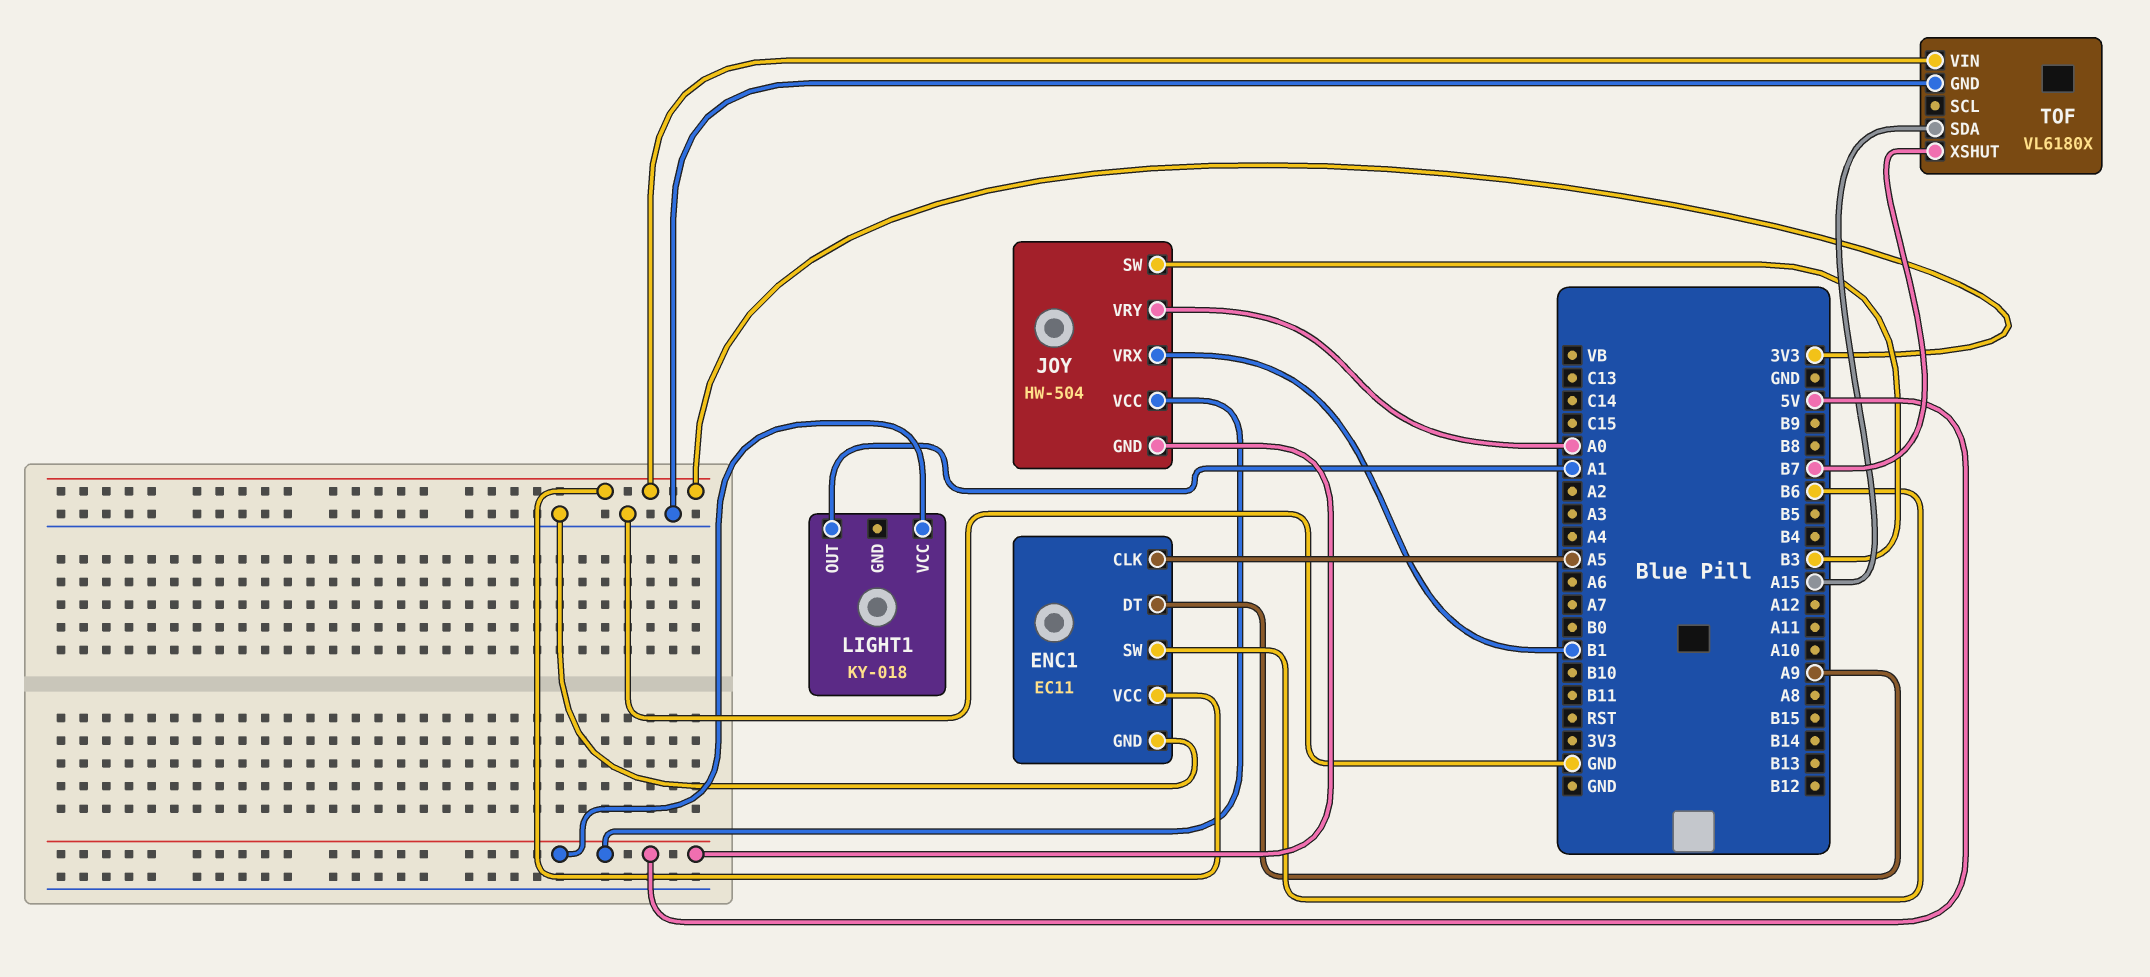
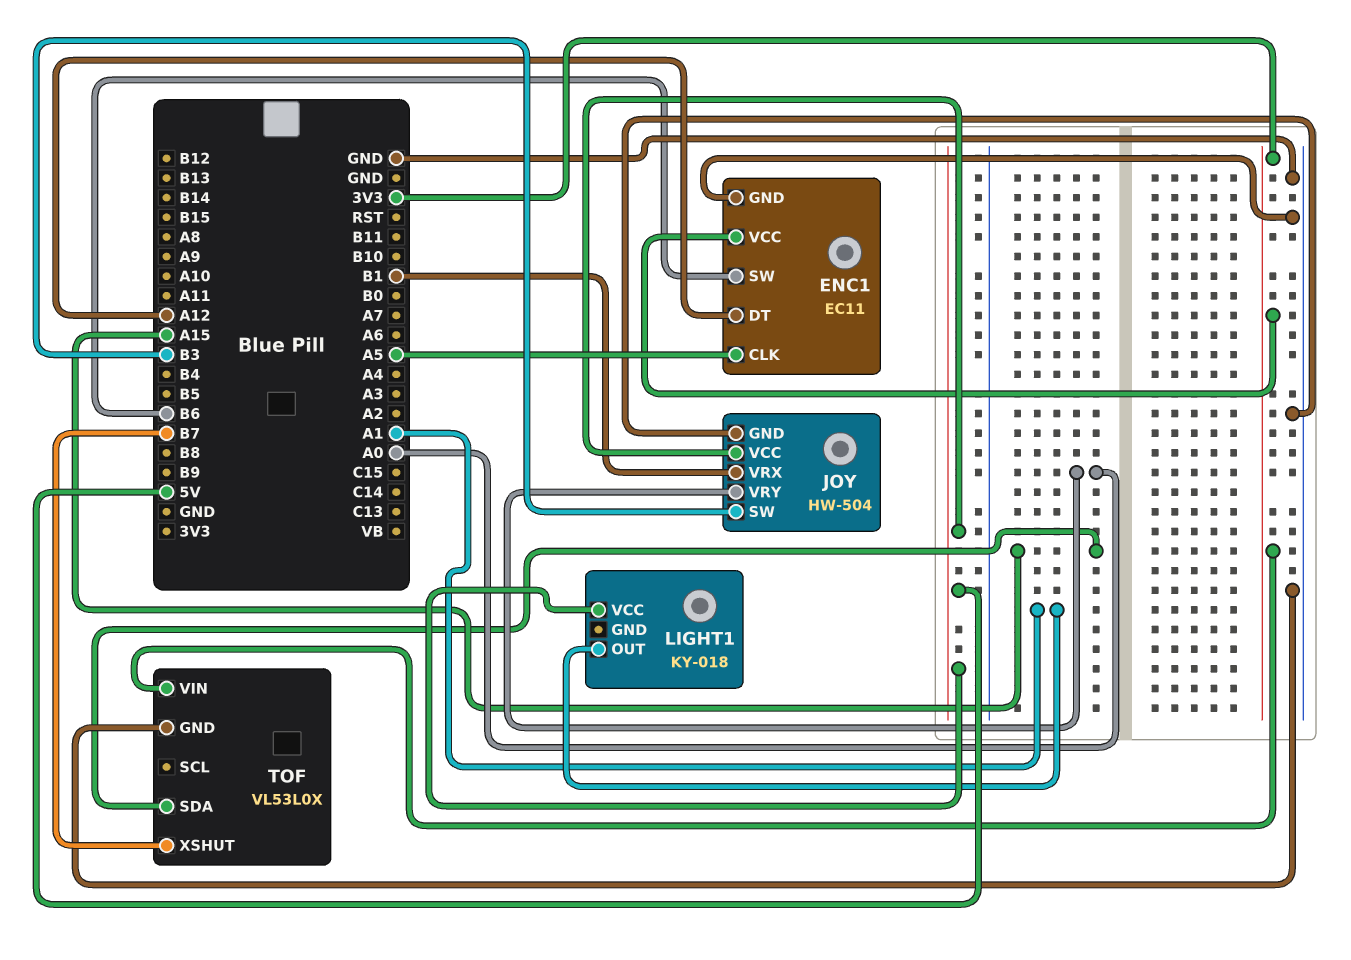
ENC1 pin DT: A9 -> A12
JOY pin GND: 5V -> GND
TOF: VL6180X -> VL53L0X

